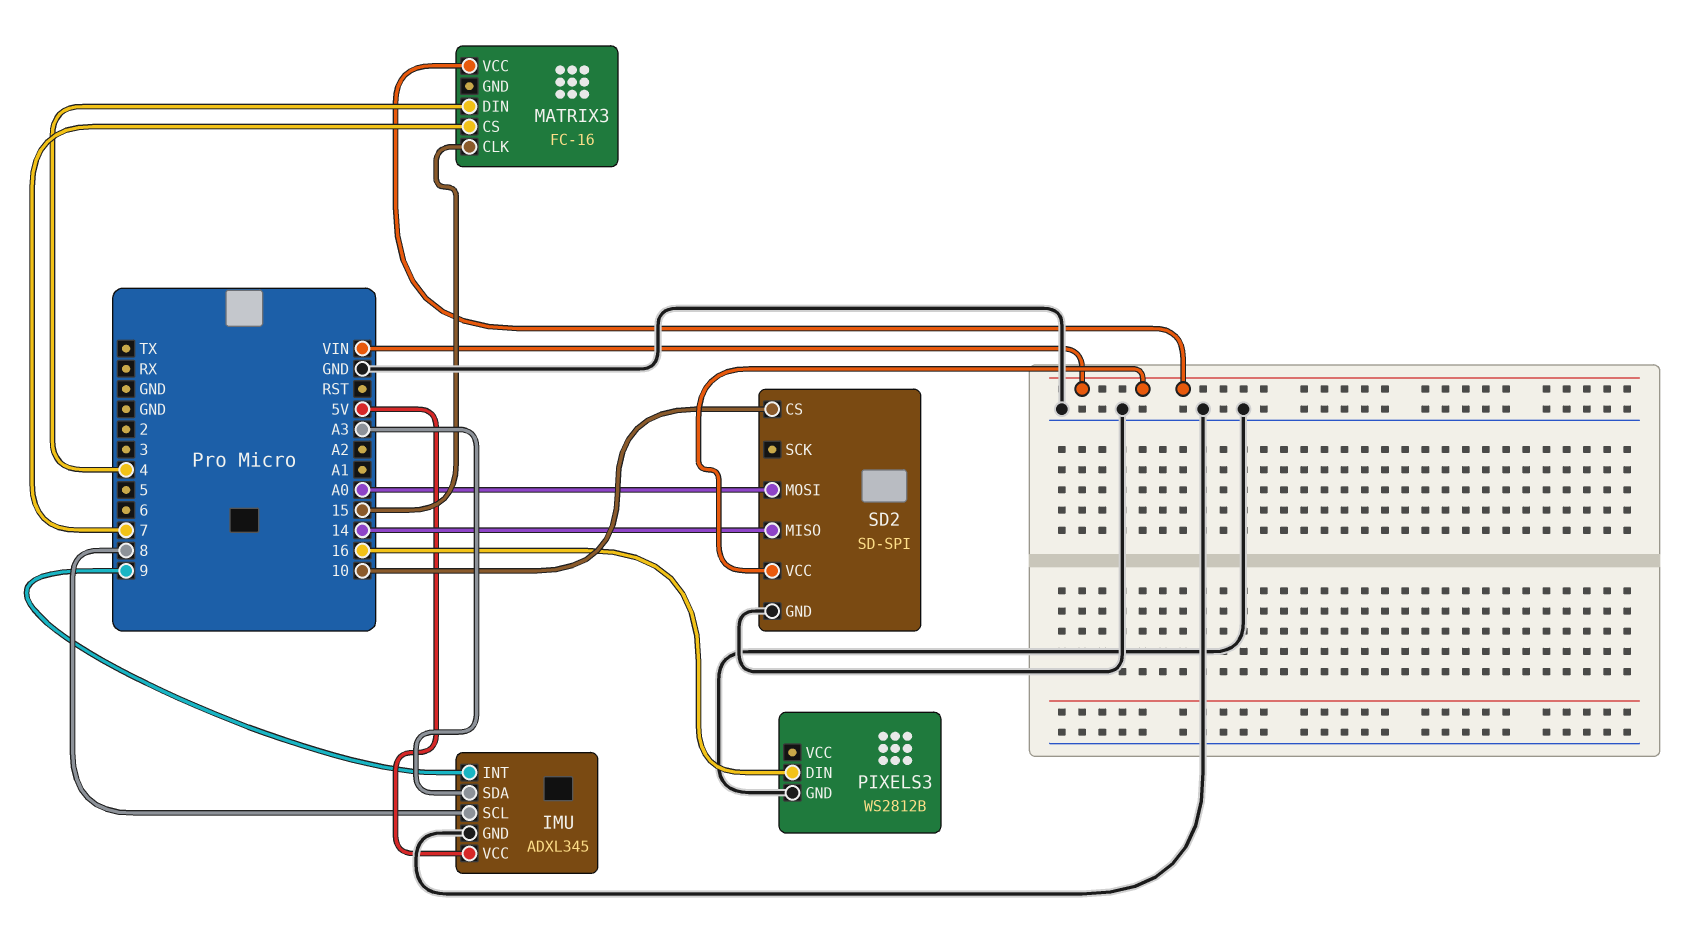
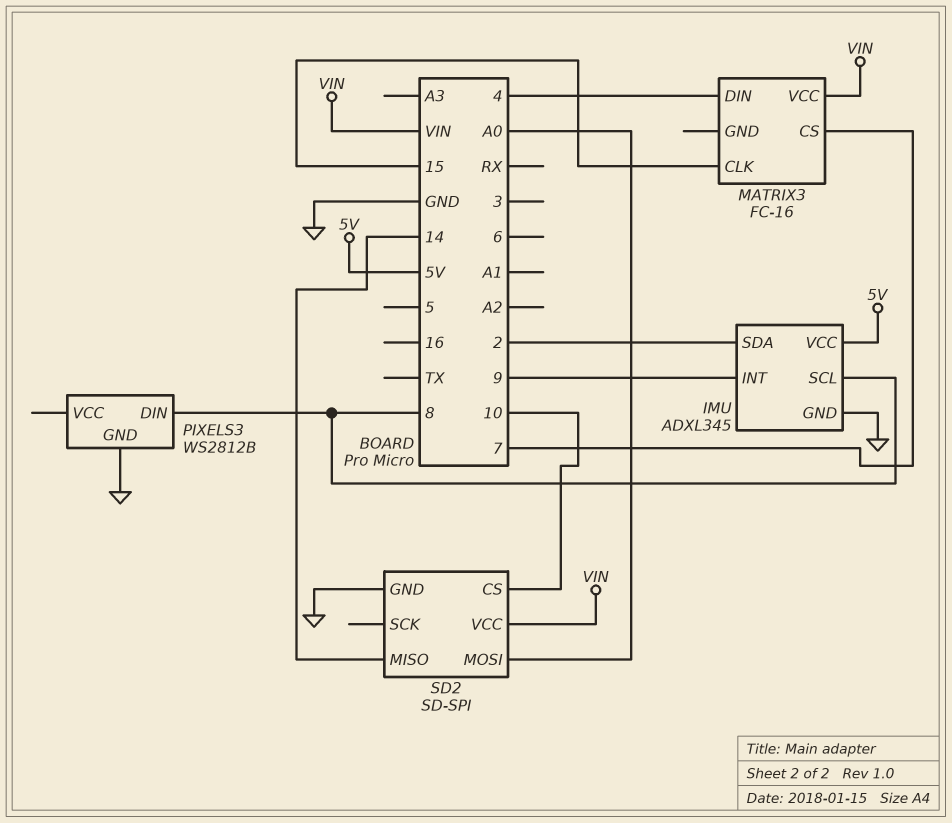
IMU pin SDA: A3 -> 2
PIXELS3 pin DIN: 16 -> 8

